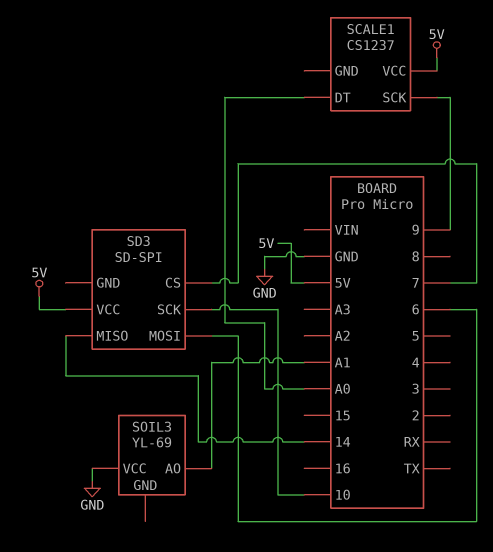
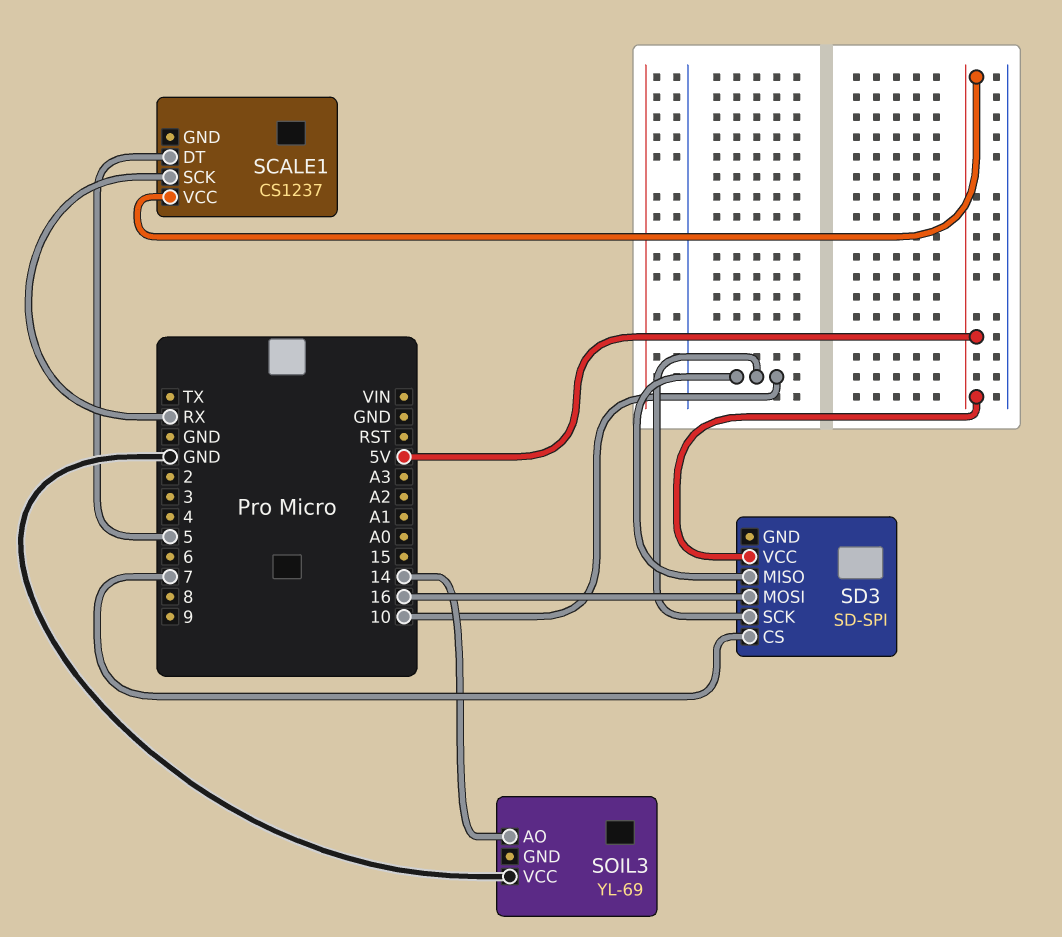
SCALE1 pin DT: A0 -> 5
SCALE1 pin SCK: 9 -> RX
SD3 pin MISO: 14 -> 10
SD3 pin MOSI: 6 -> 16
SOIL3 pin AO: A1 -> 14

